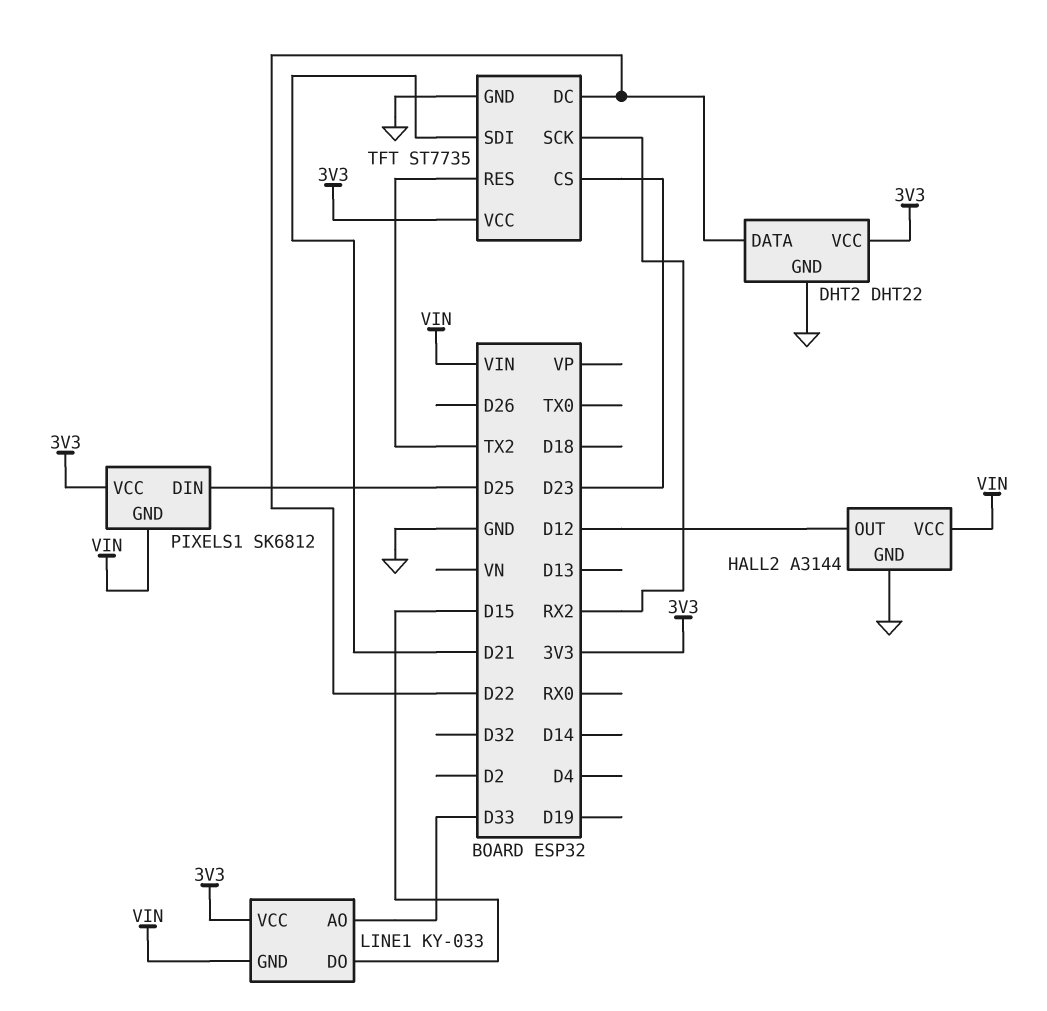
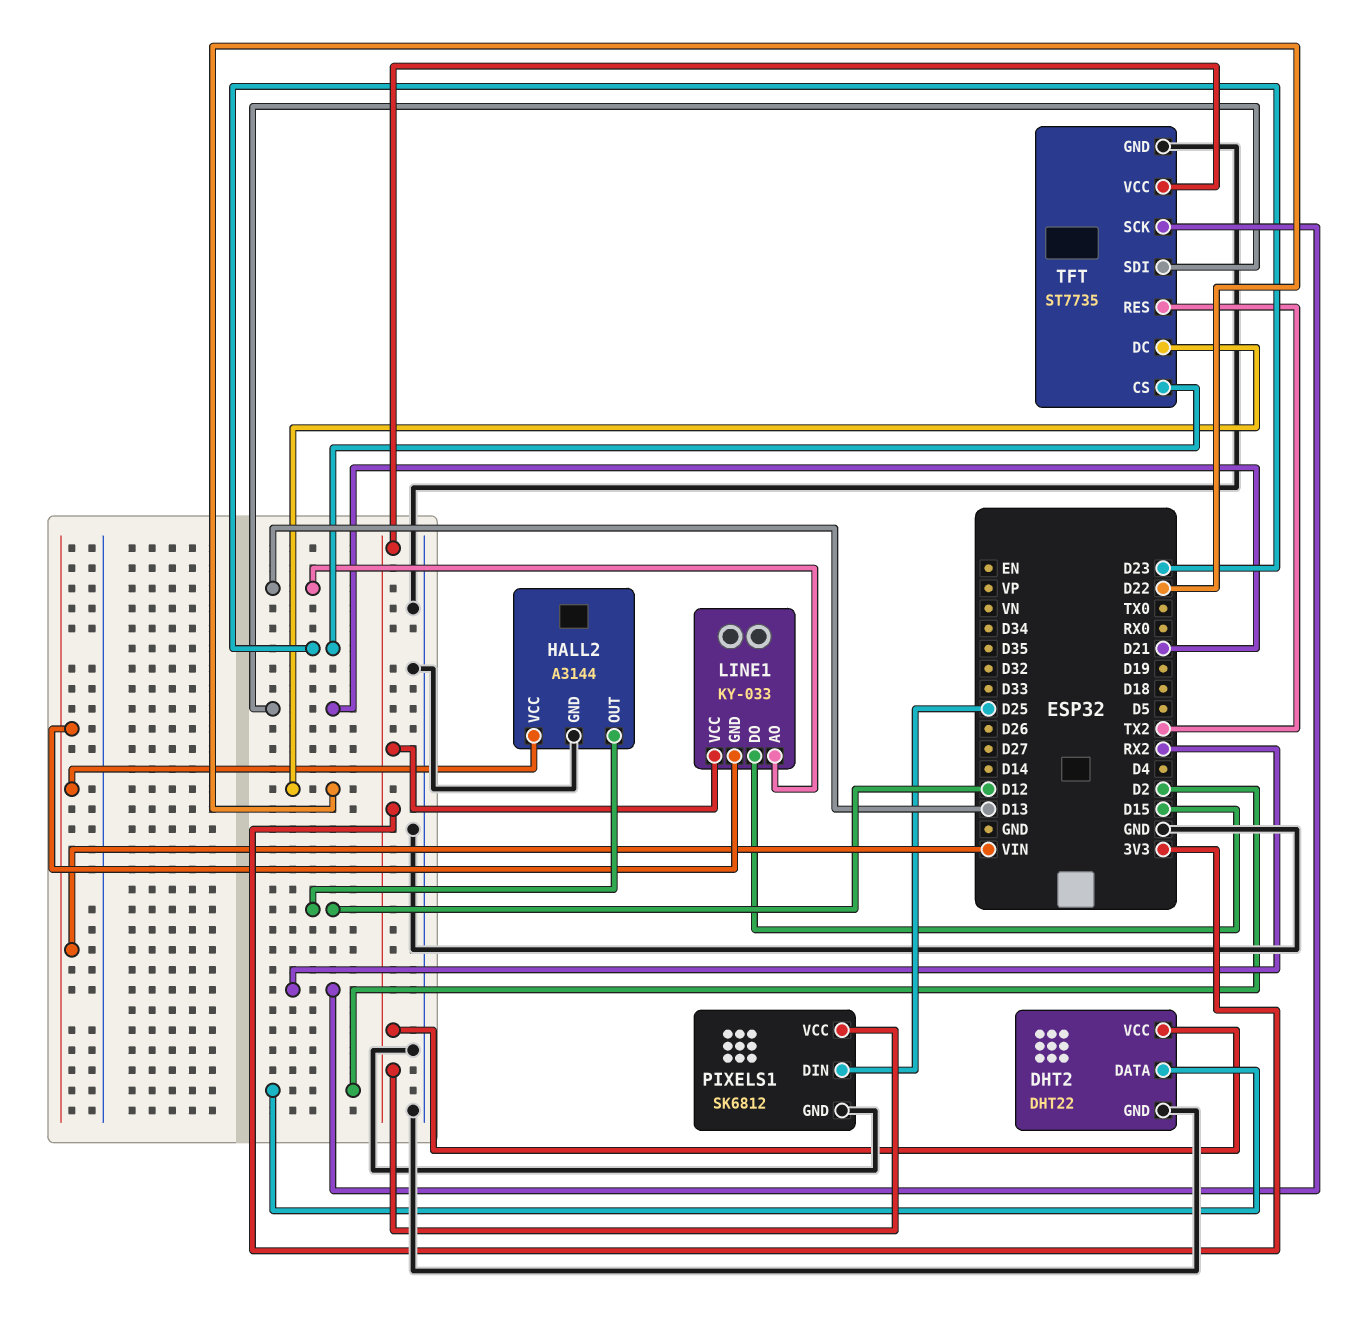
DHT2 pin DATA: D22 -> D2
LINE1 pin AO: D33 -> D13
PIXELS1 pin GND: VIN -> GND

